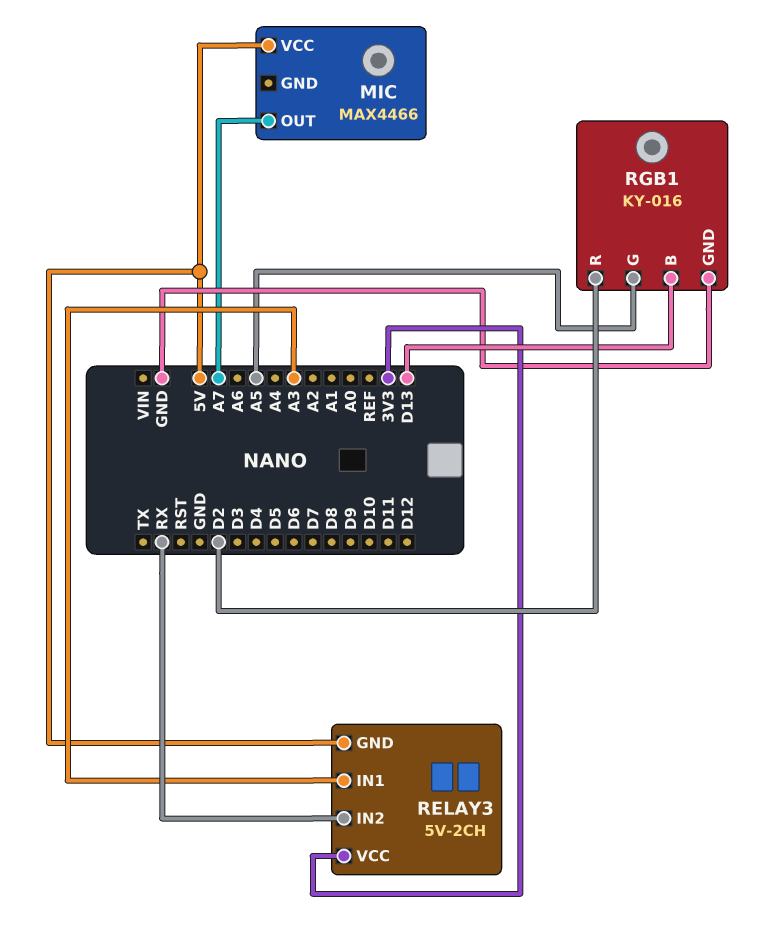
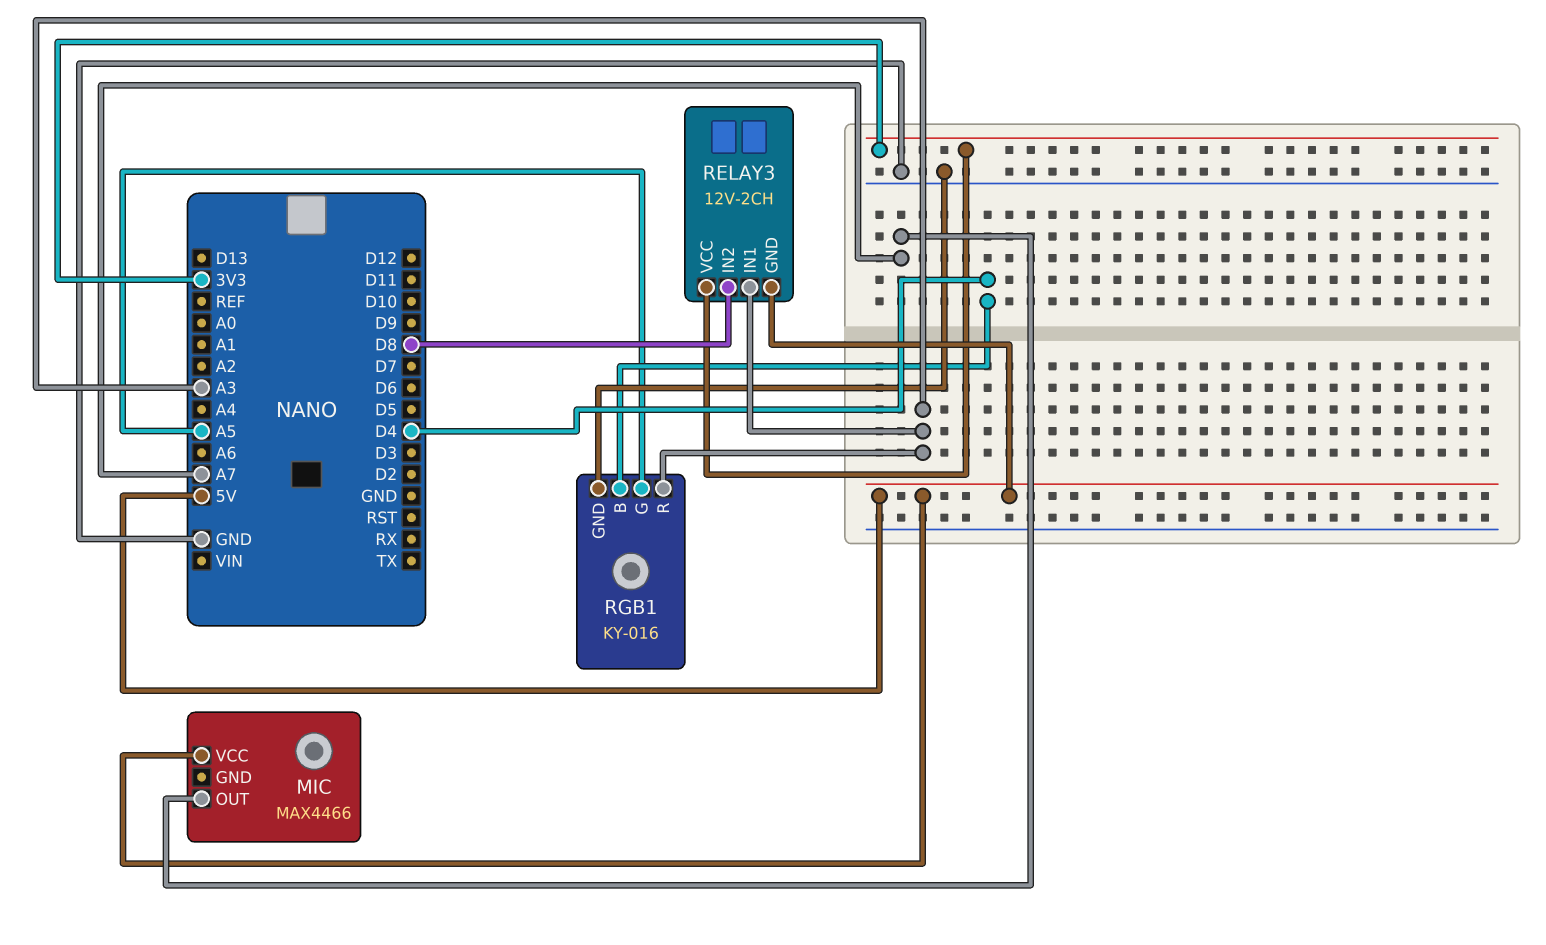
RELAY3: 5V-2CH -> 12V-2CH
RELAY3 pin IN2: RX -> D8
RGB1 pin B: D13 -> D4
RGB1 pin R: D2 -> A3

